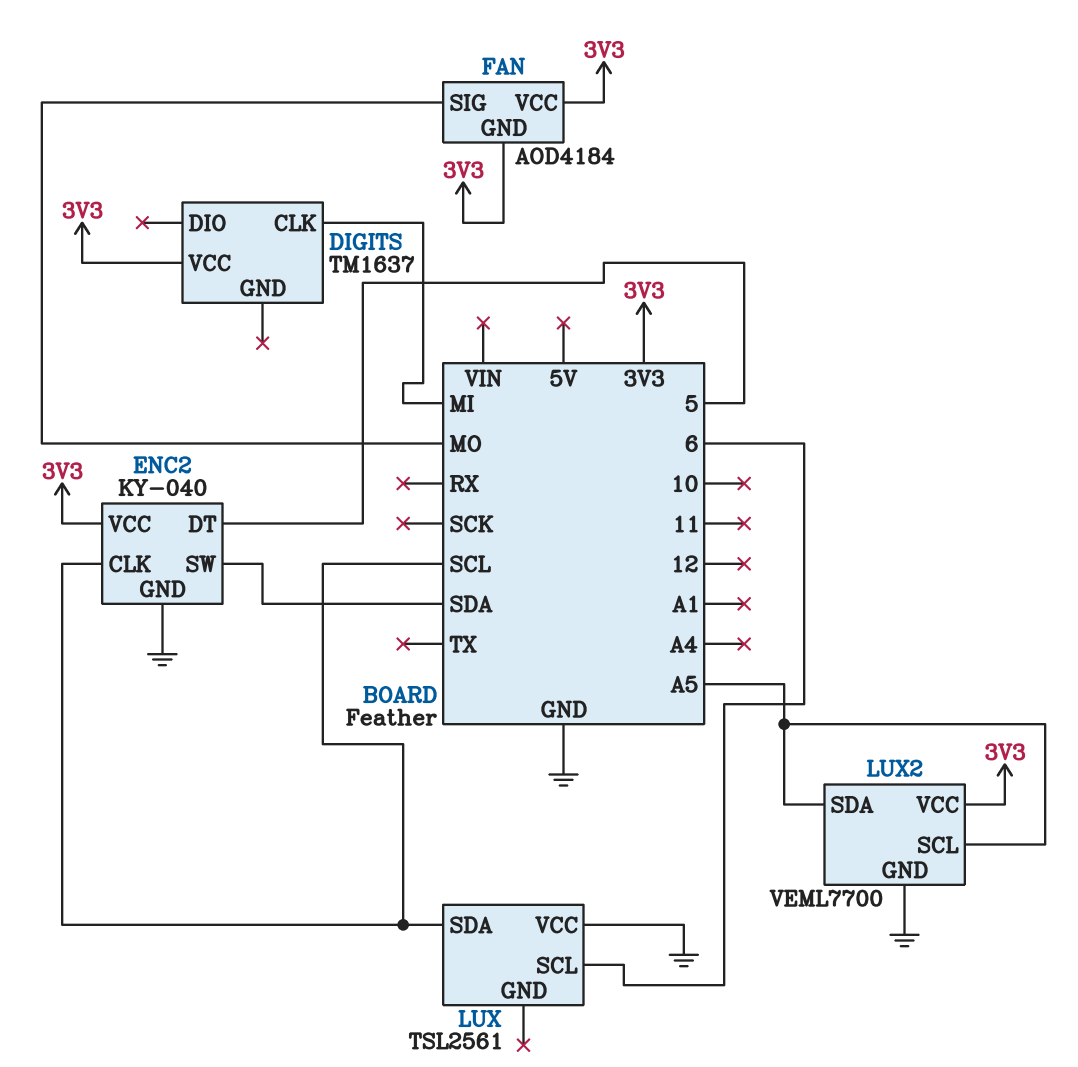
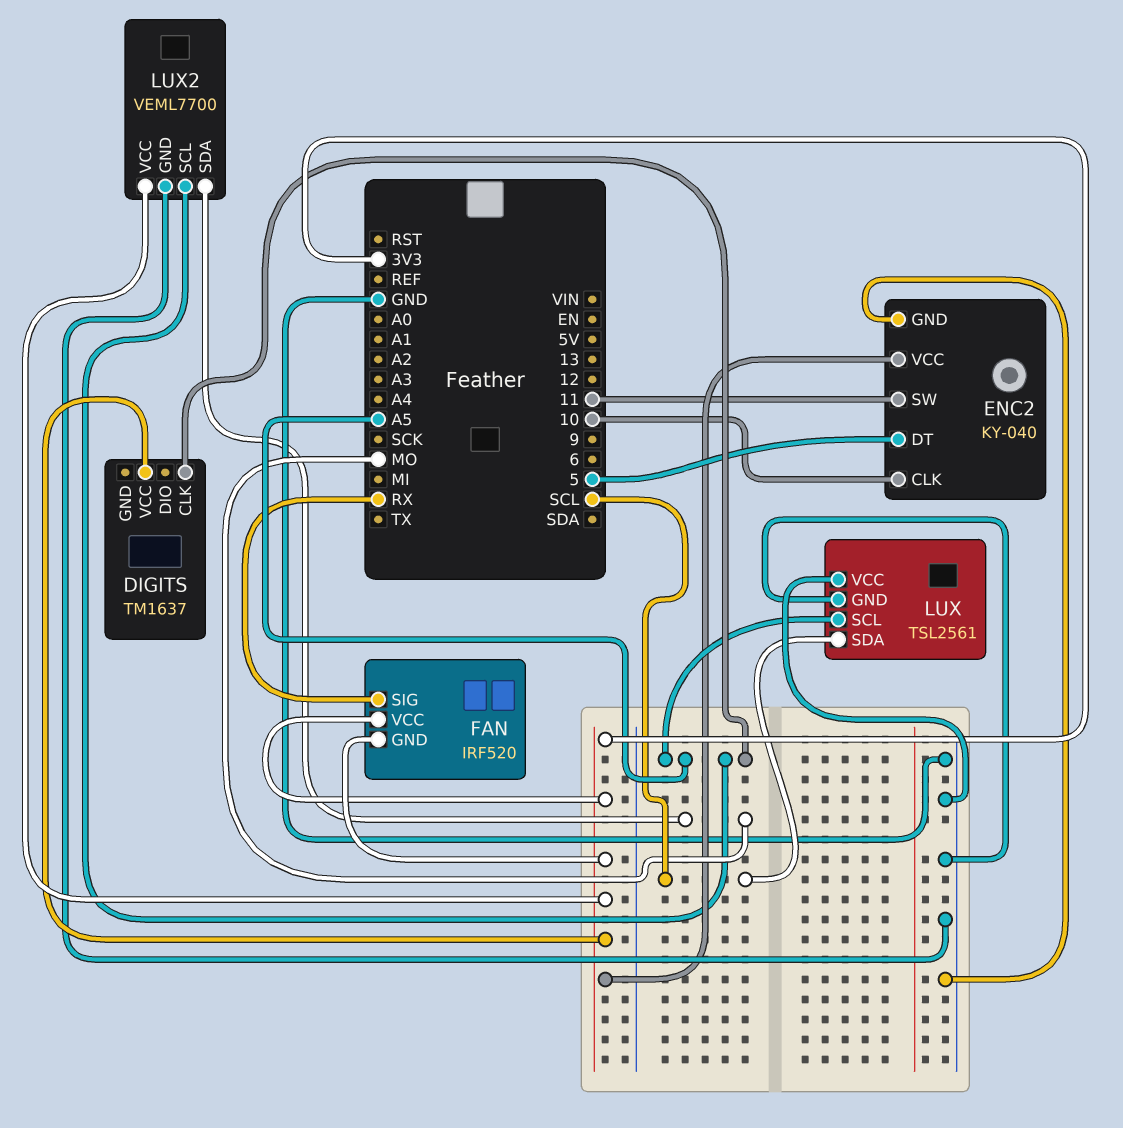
DIGITS pin CLK: MI -> A5
ENC2 pin CLK: SCL -> 10
ENC2 pin SW: SDA -> 11
FAN: AOD4184 -> IRF520
FAN pin SIG: MO -> RX
LUX pin GND: none -> GND
LUX pin SCL: 6 -> A5
LUX2 pin SDA: A5 -> MO

